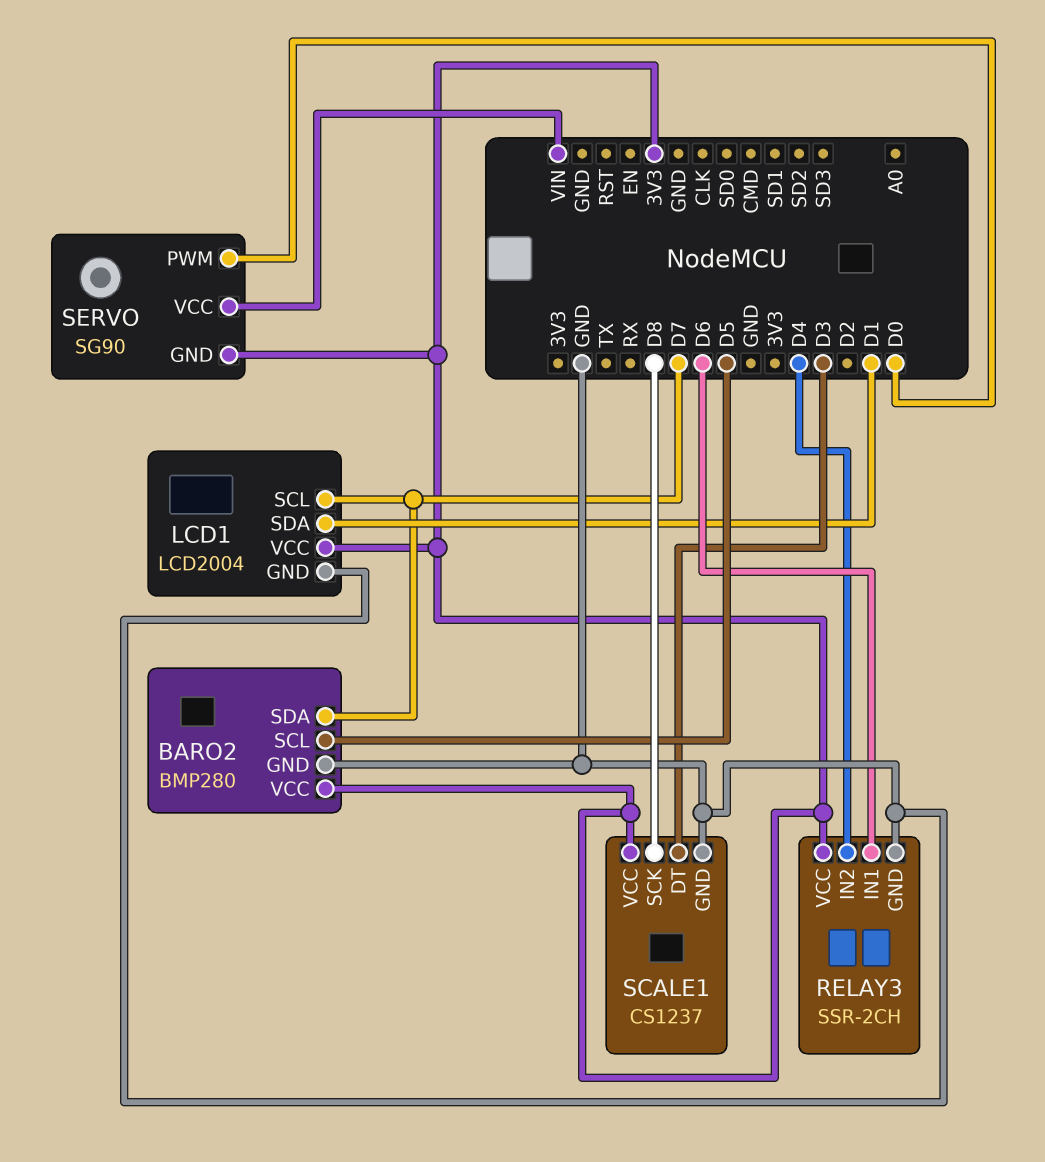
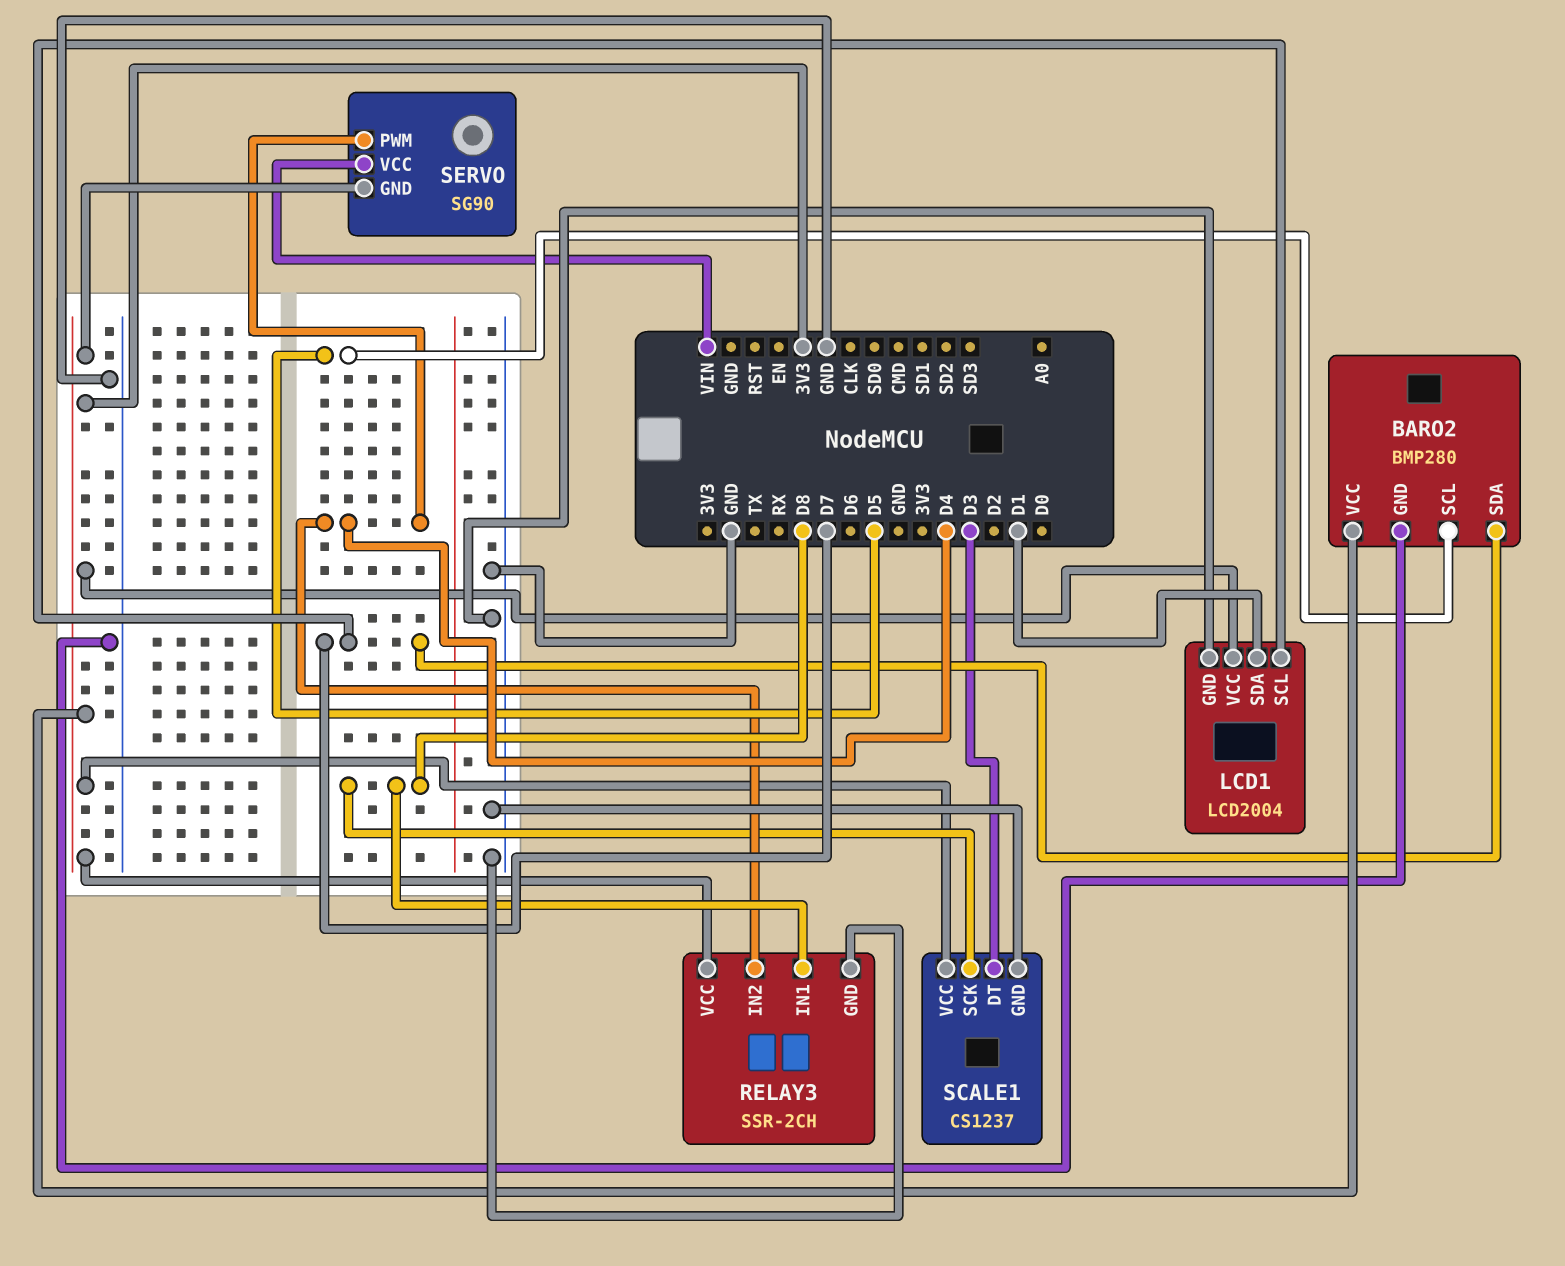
RELAY3 pin IN1: D6 -> D8
SERVO pin PWM: D0 -> D4

